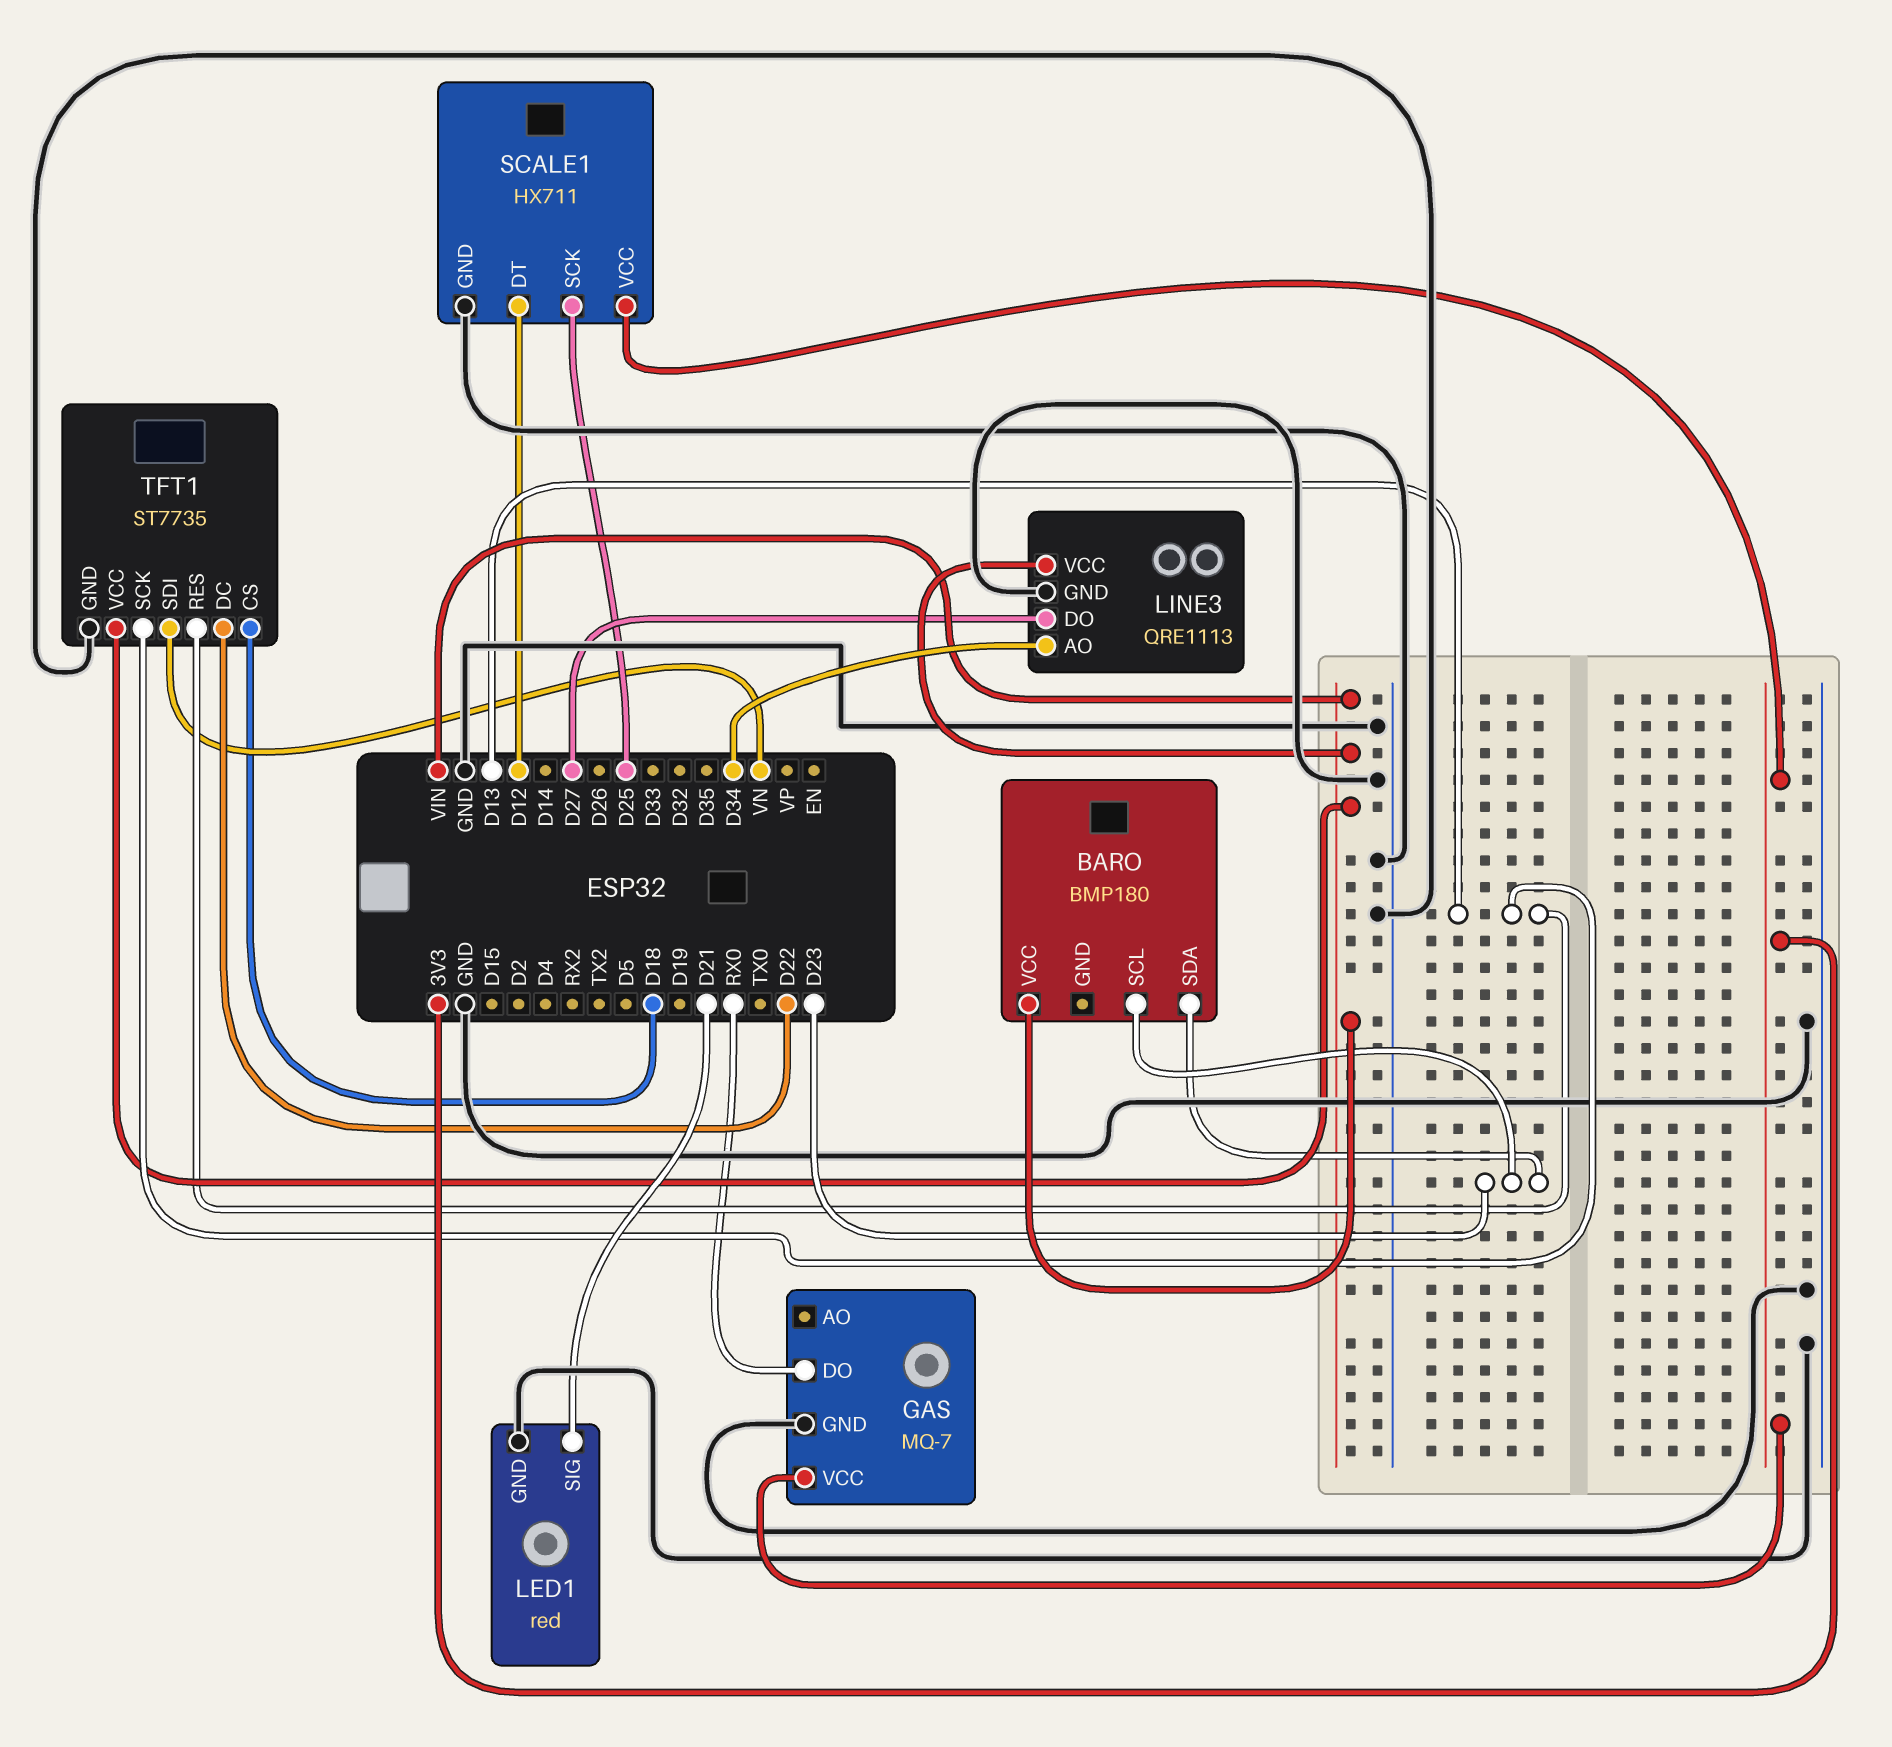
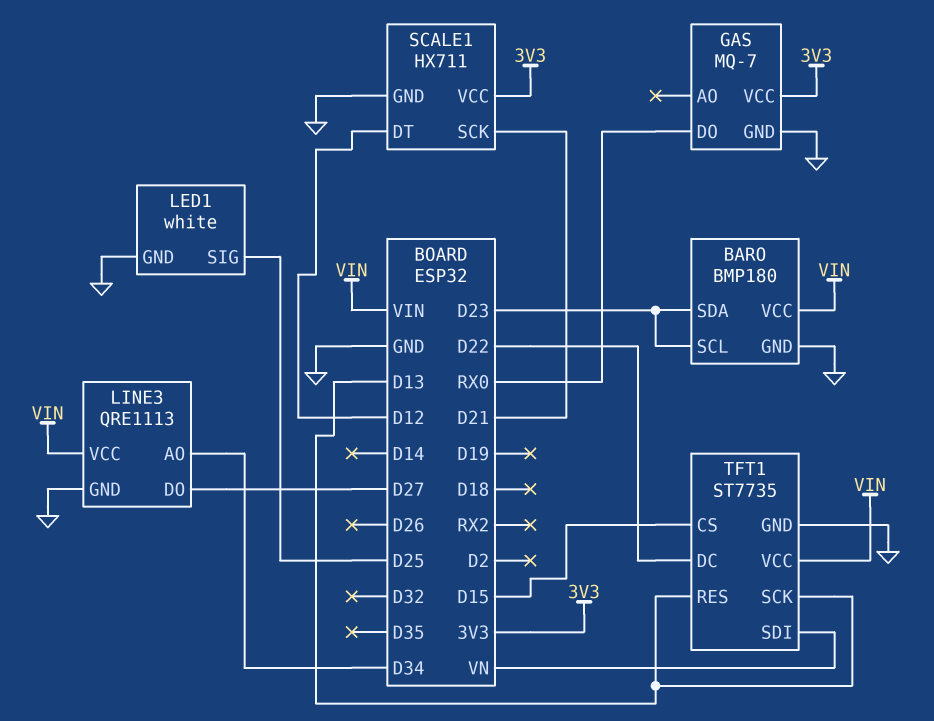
BARO pin GND: none -> GND
LED1: red -> white
LED1 pin SIG: D21 -> D25
SCALE1 pin SCK: D25 -> D21
TFT1 pin CS: D18 -> D15

